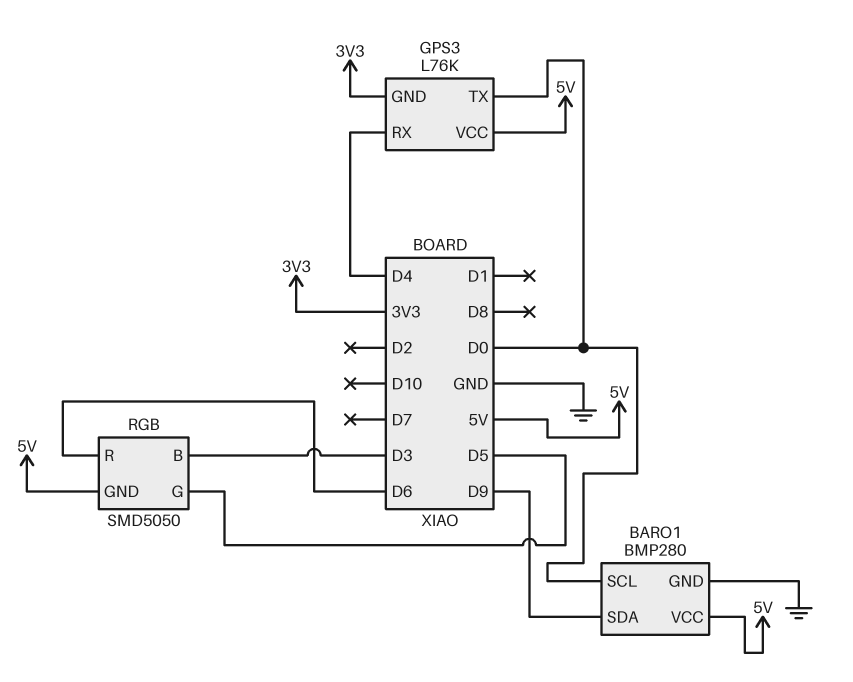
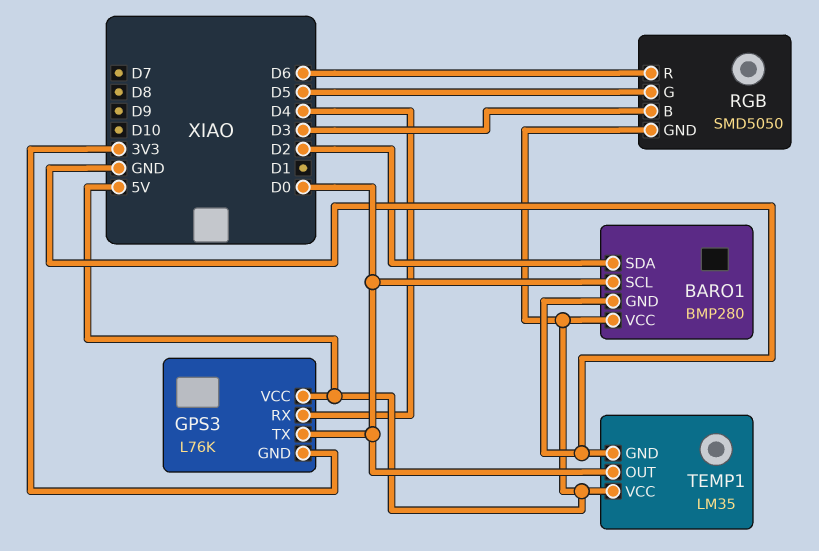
BARO1 pin SDA: D9 -> D2
TEMP1: none -> LM35
TEMP1 pin GND: none -> GND
TEMP1 pin OUT: none -> D0
TEMP1 pin VCC: none -> 5V

